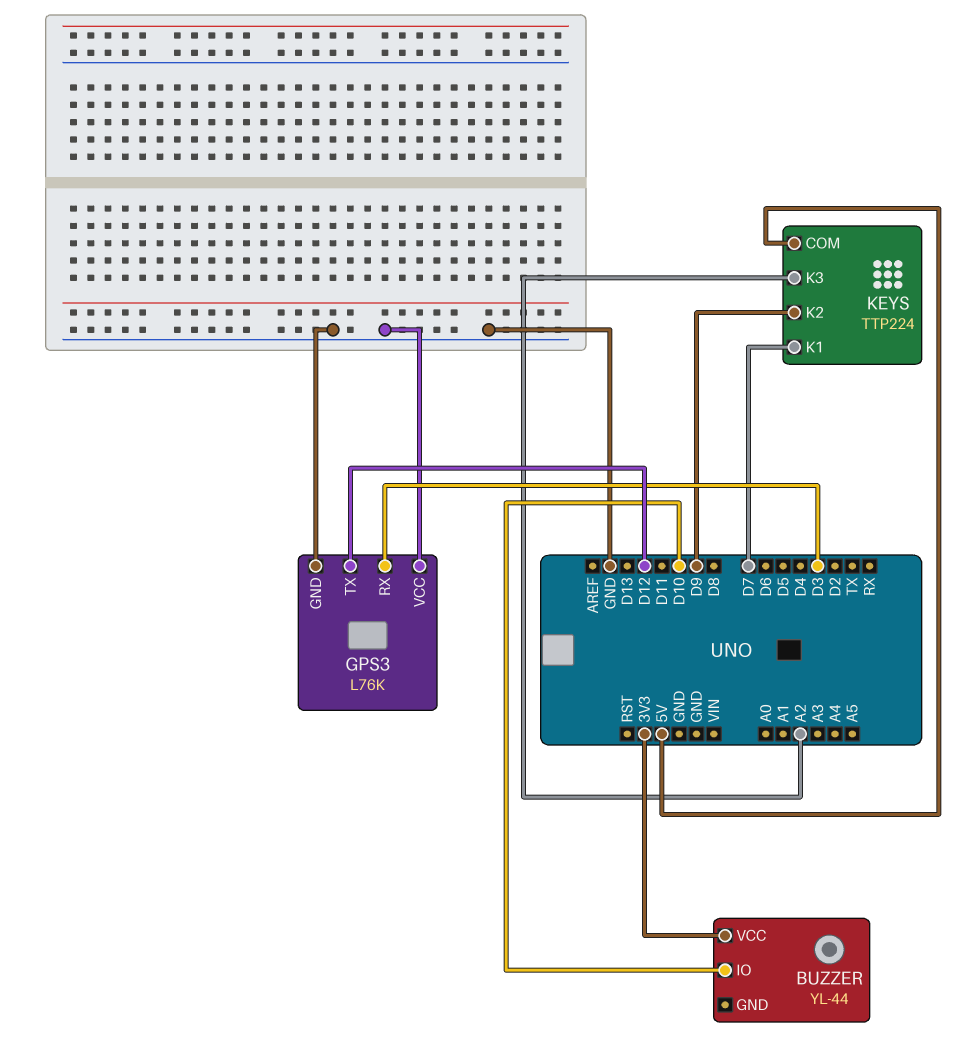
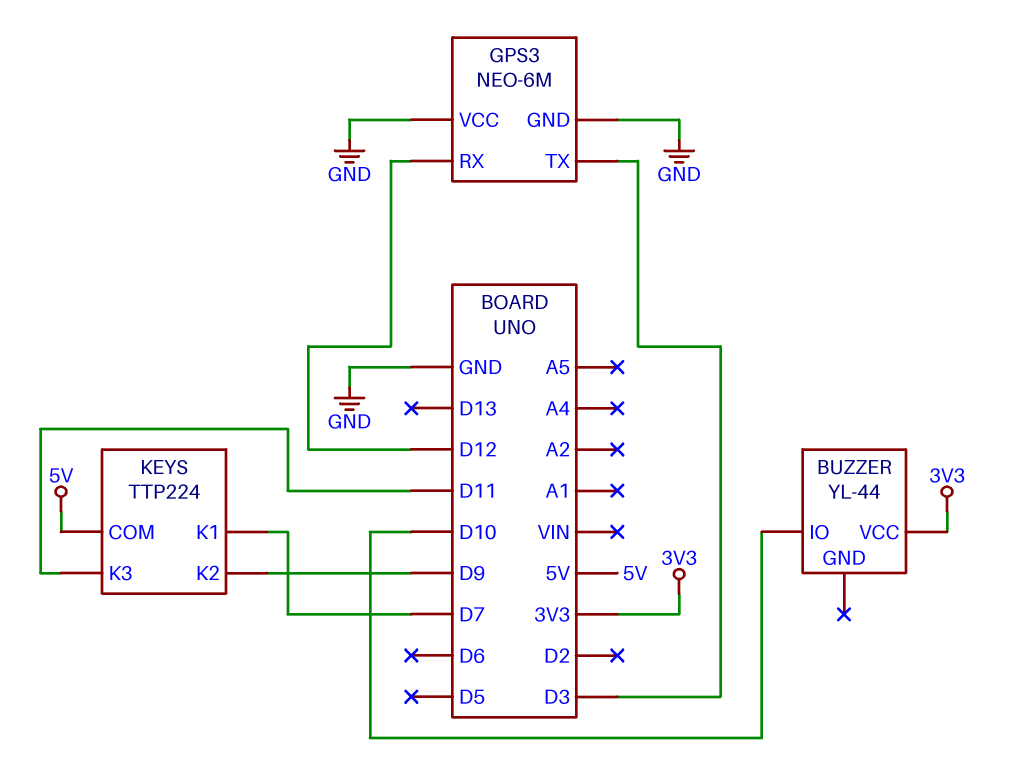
GPS3: L76K -> NEO-6M
GPS3 pin RX: D3 -> D12
GPS3 pin TX: D12 -> D3
KEYS pin K3: A2 -> D11

